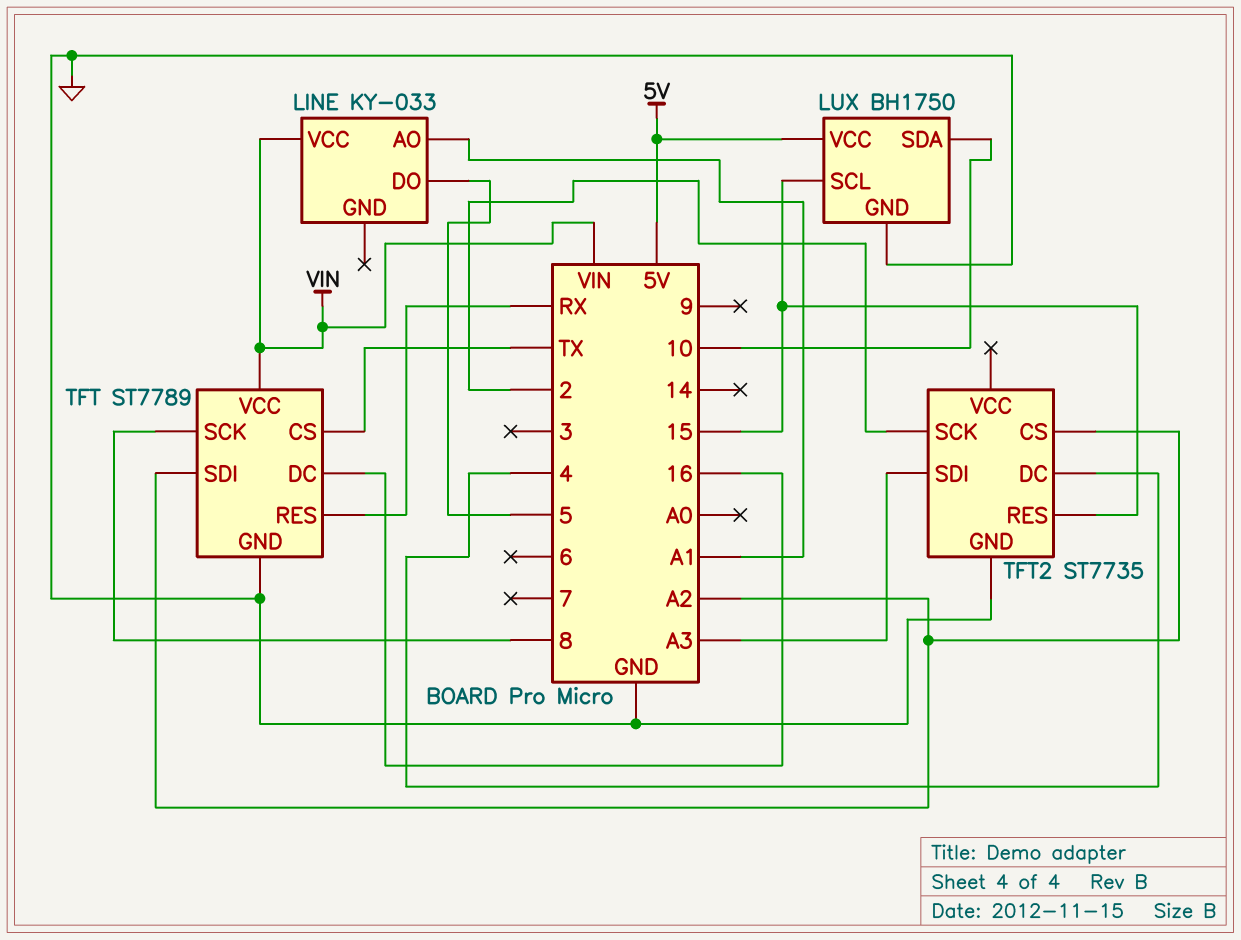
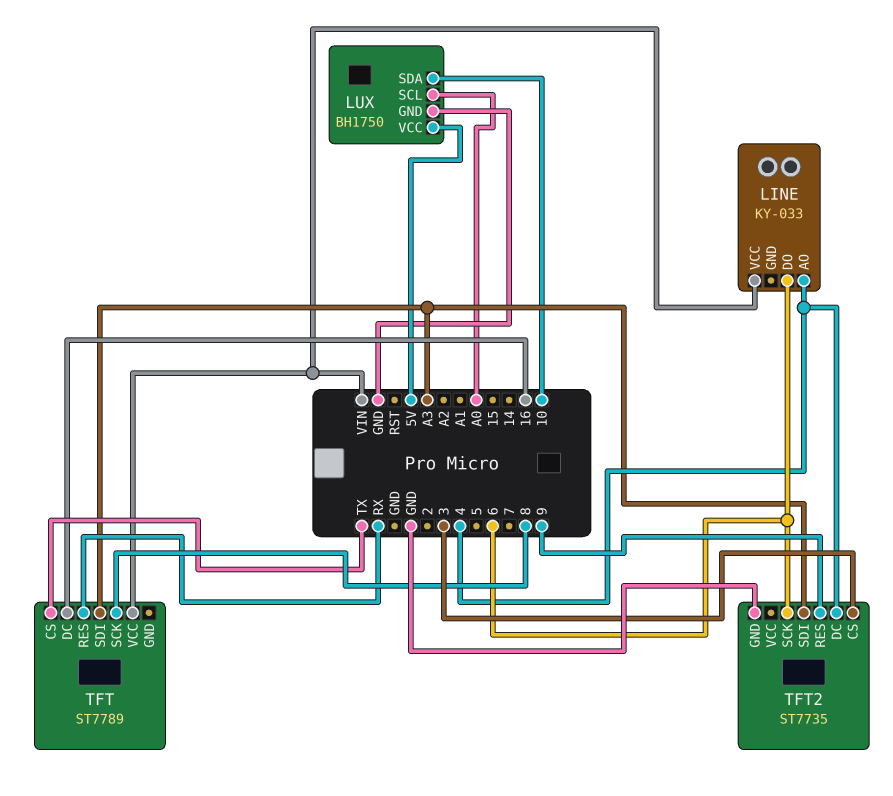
LINE pin AO: A1 -> 4
LINE pin DO: 5 -> 6
LUX pin SCL: 15 -> A0
TFT pin GND: GND -> none
TFT pin SDI: A2 -> A3
TFT2 pin CS: A2 -> 3
TFT2 pin RES: 15 -> 9
TFT2 pin SCK: 2 -> 6

